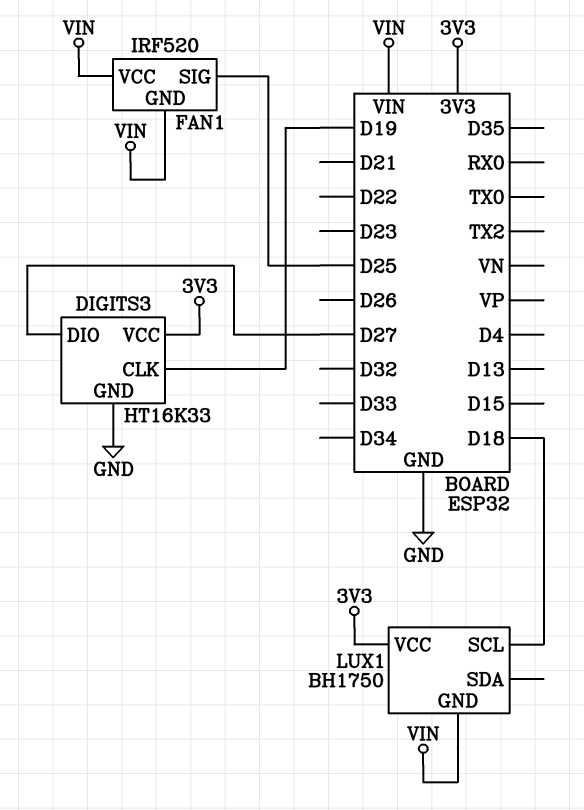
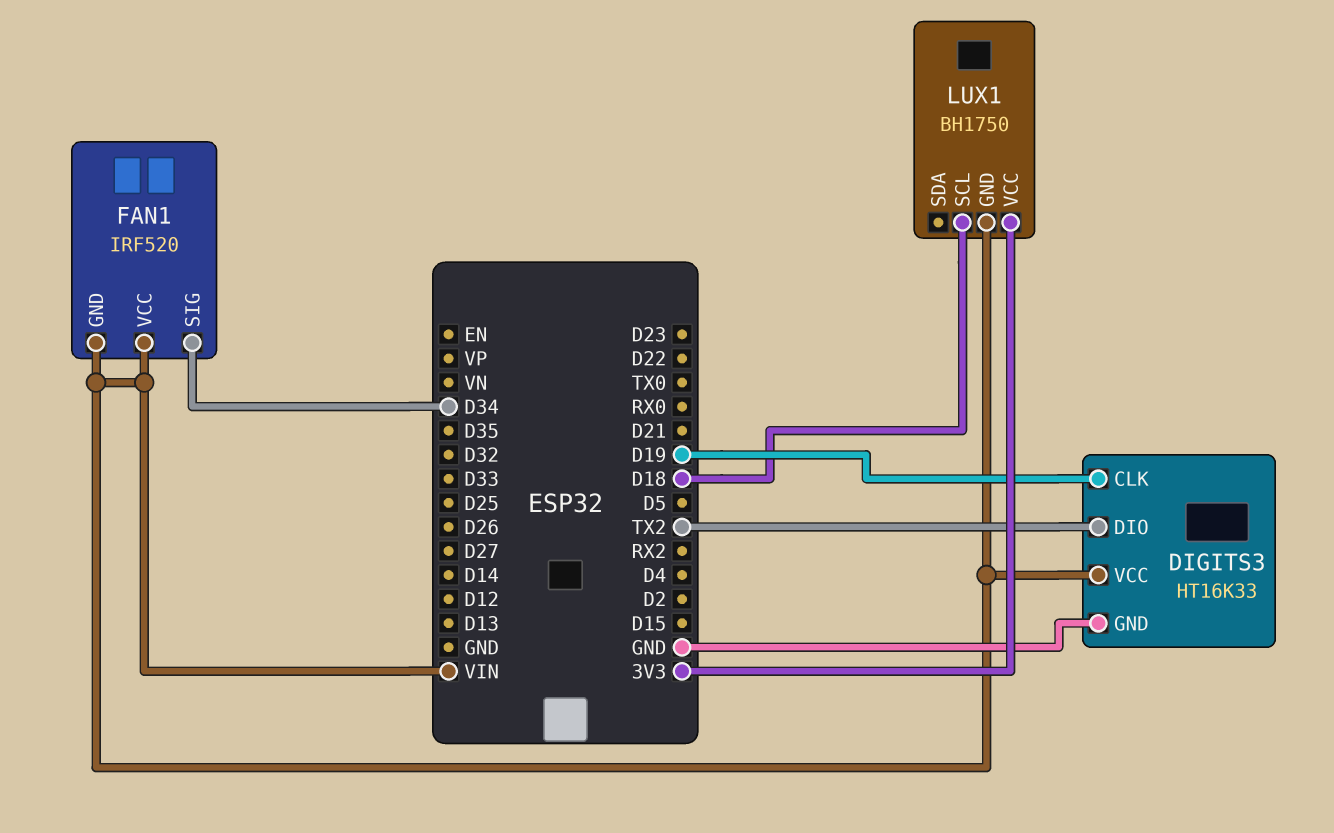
DIGITS3 pin DIO: D27 -> TX2
DIGITS3 pin VCC: 3V3 -> VIN
FAN1 pin SIG: D25 -> D34

